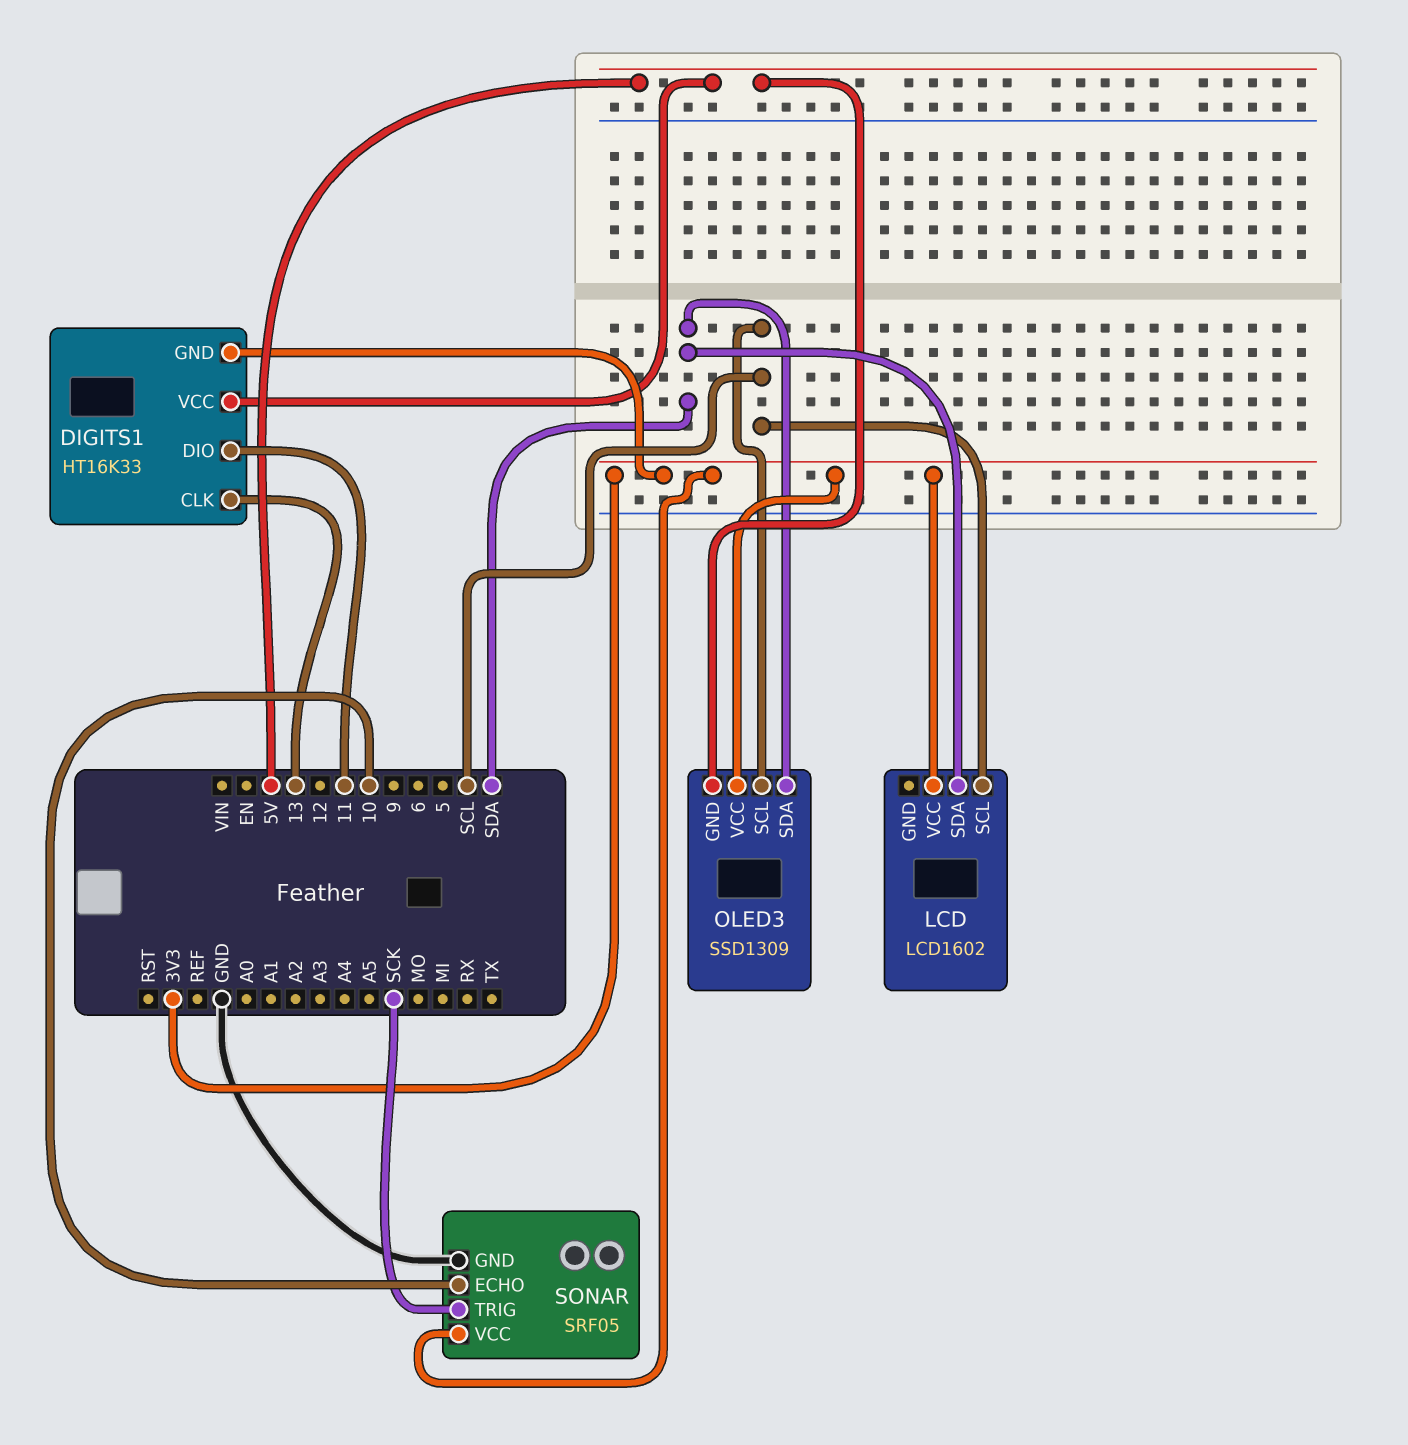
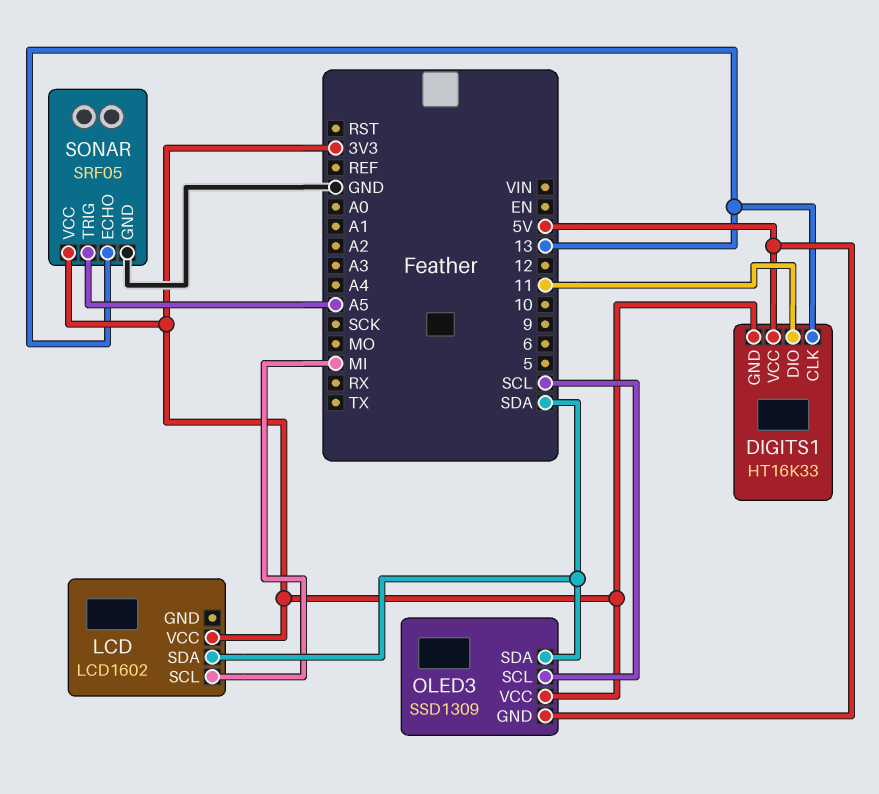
LCD pin SCL: SCL -> MI
SONAR pin ECHO: 10 -> 13
SONAR pin TRIG: SCK -> A5

